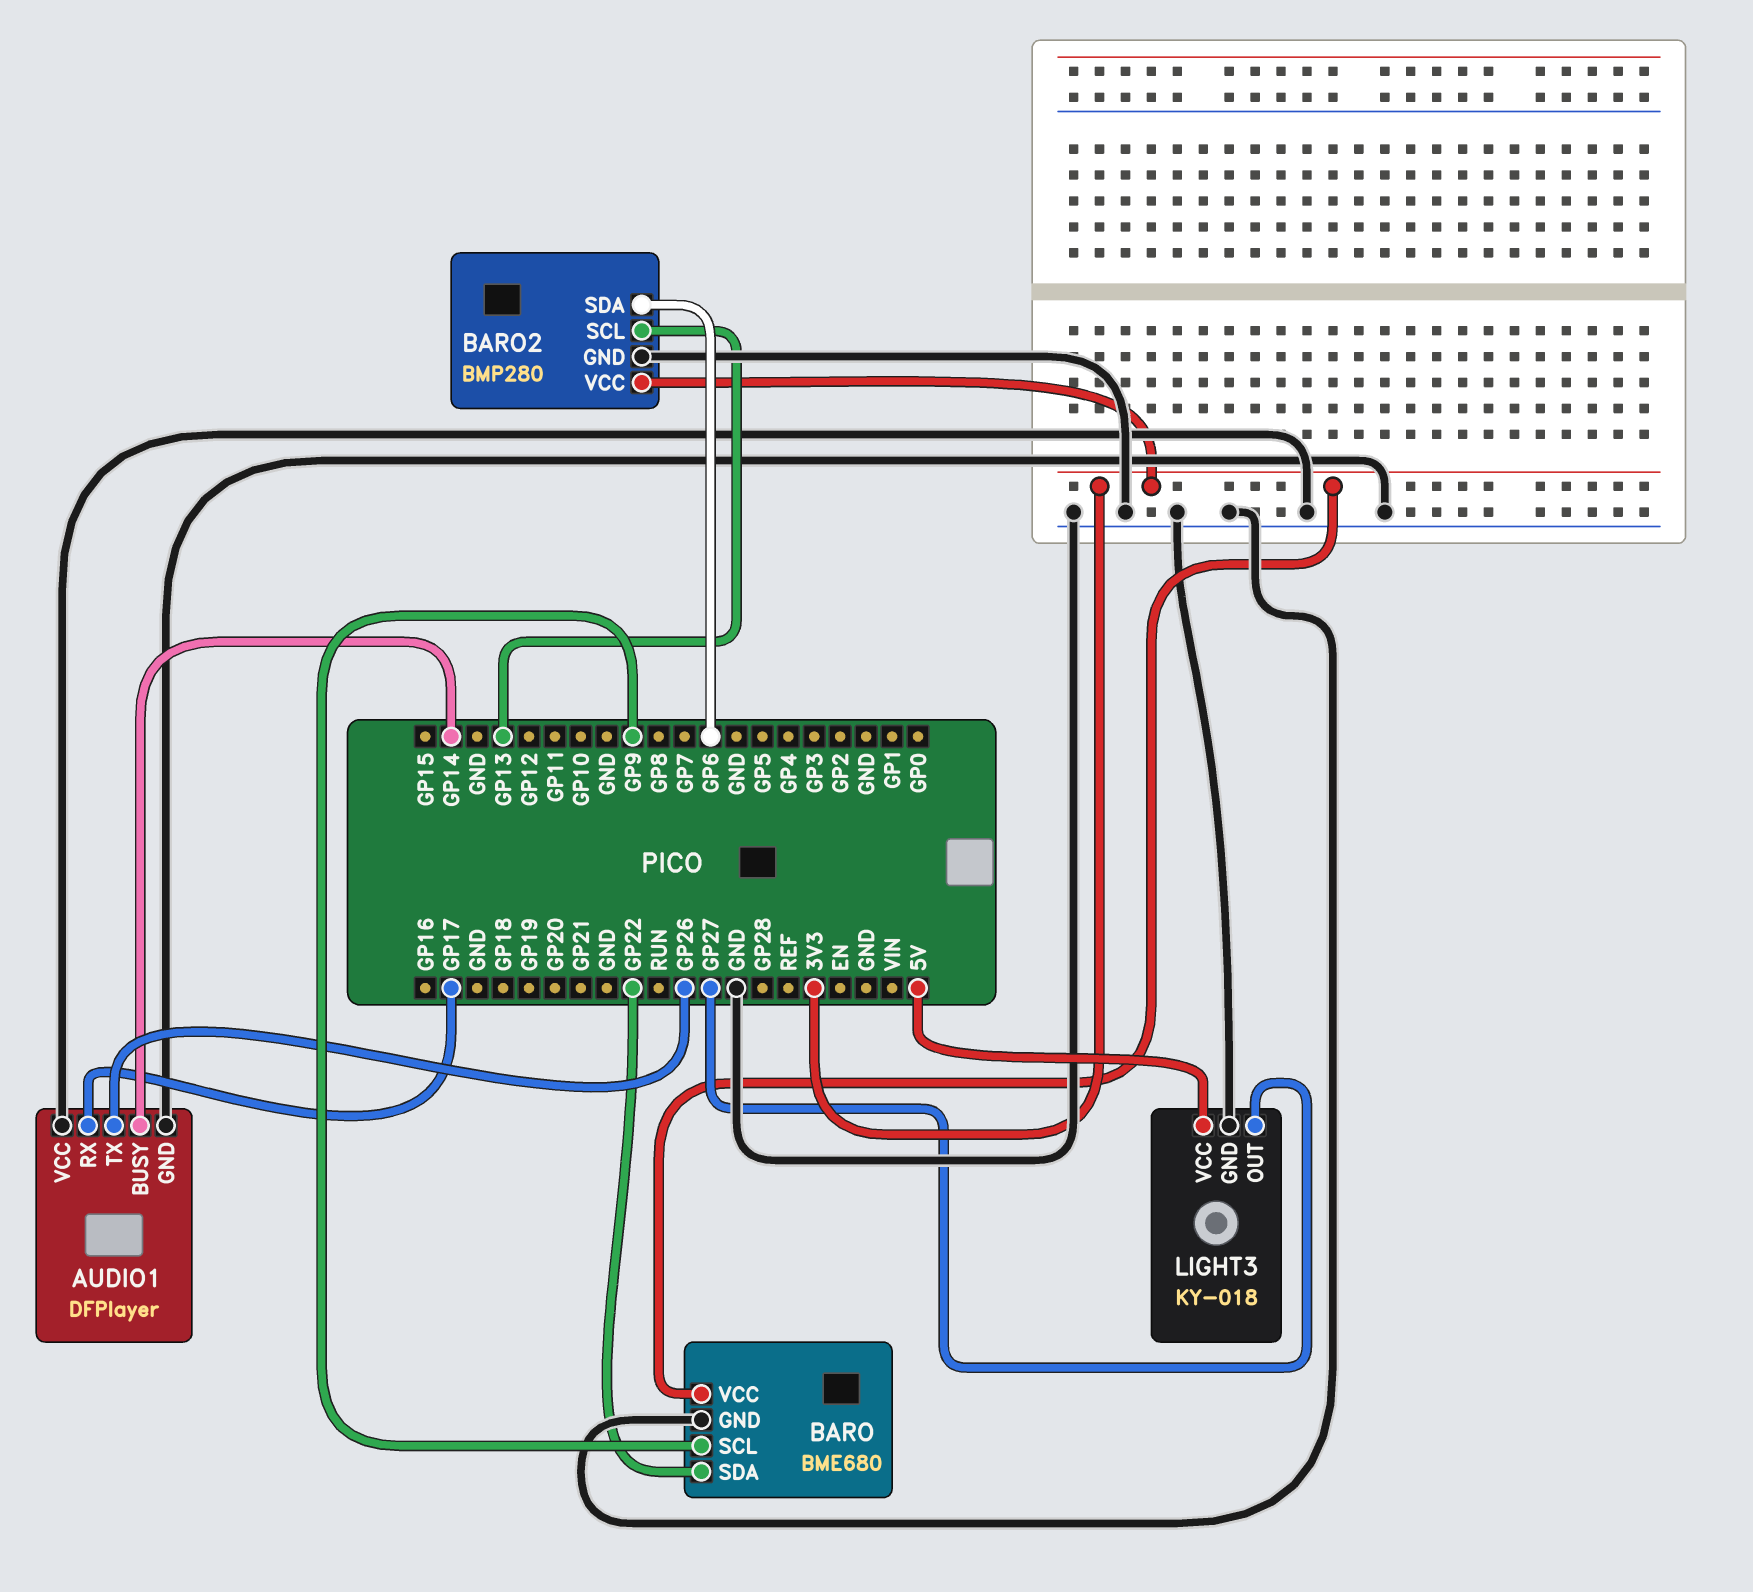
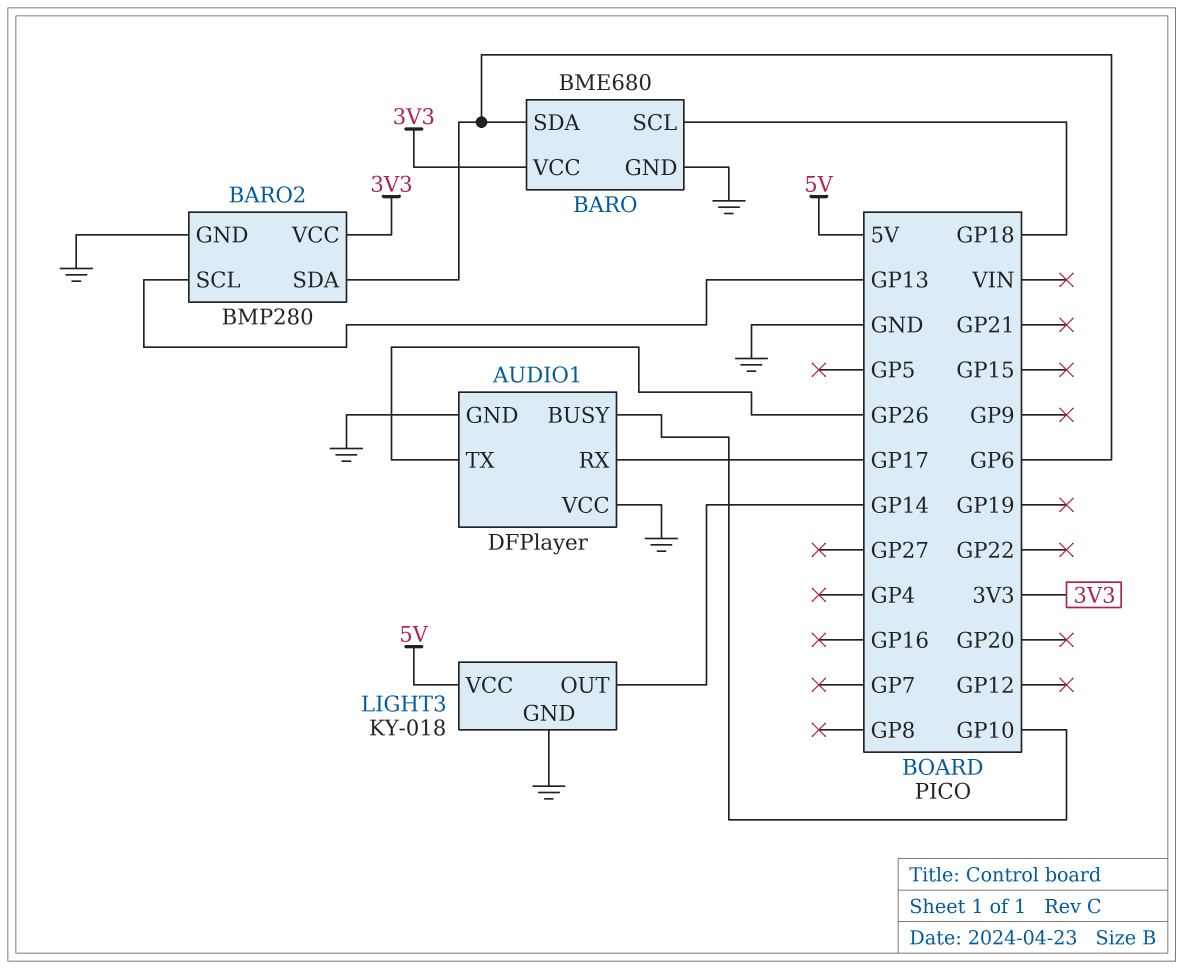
AUDIO1 pin BUSY: GP14 -> GP10
BARO pin SCL: GP9 -> GP18
BARO pin SDA: GP22 -> GP6
LIGHT3 pin OUT: GP27 -> GP14

